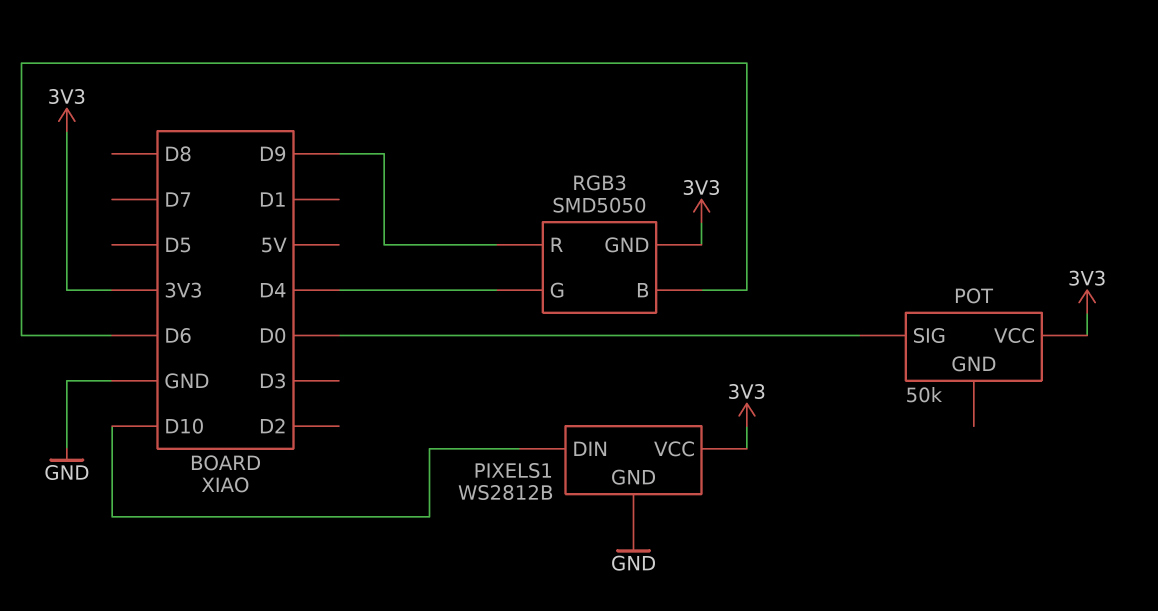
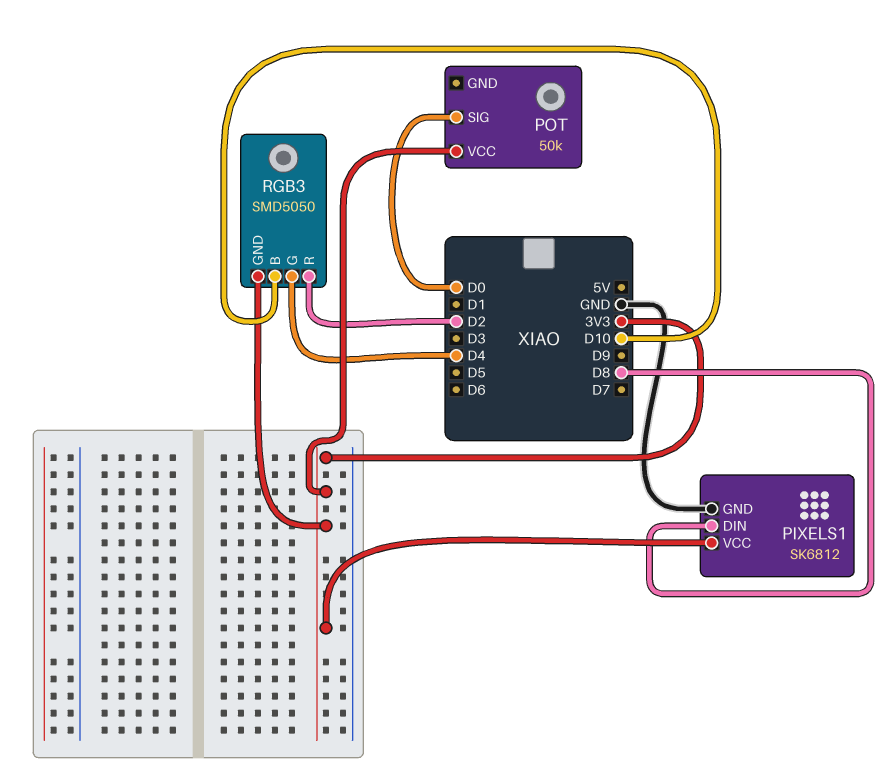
PIXELS1: WS2812B -> SK6812
PIXELS1 pin DIN: D10 -> D8
RGB3 pin B: D6 -> D10
RGB3 pin R: D9 -> D2

